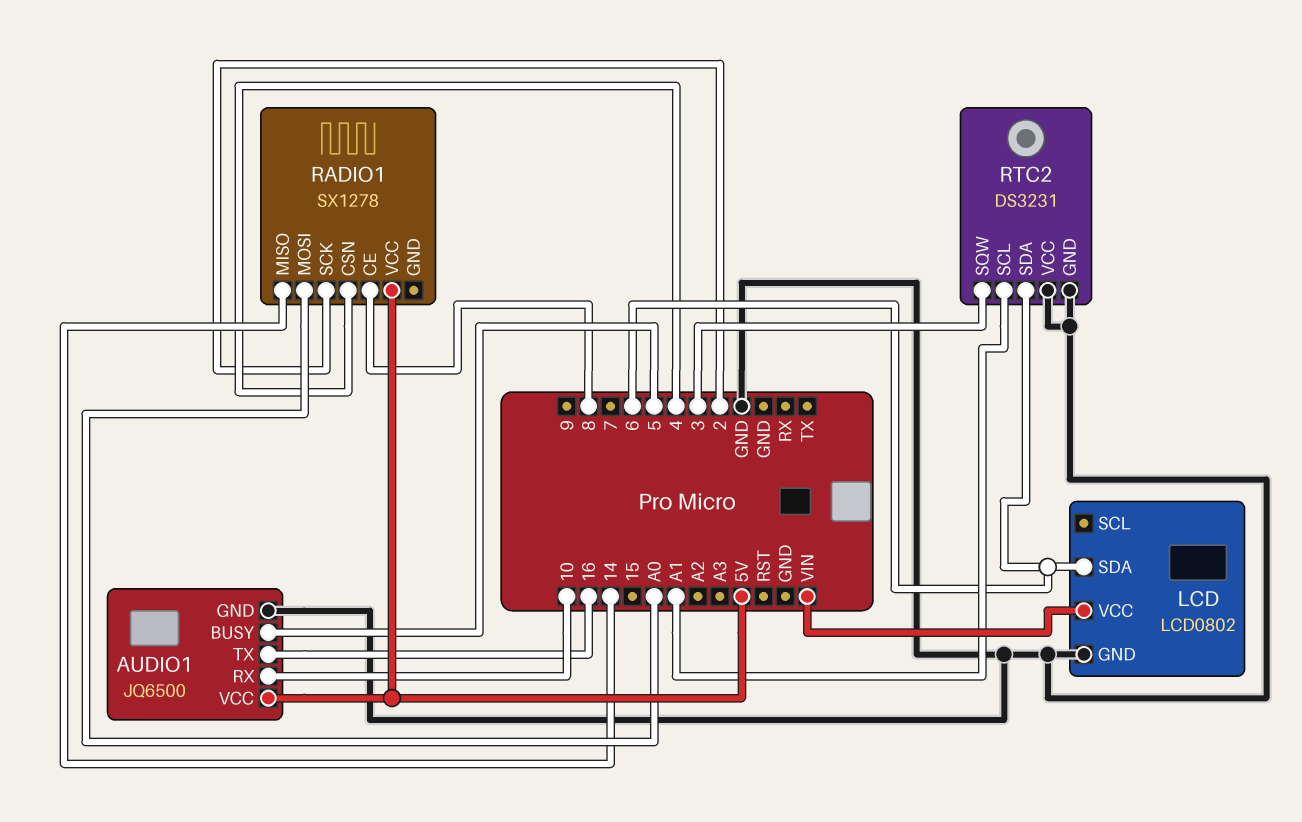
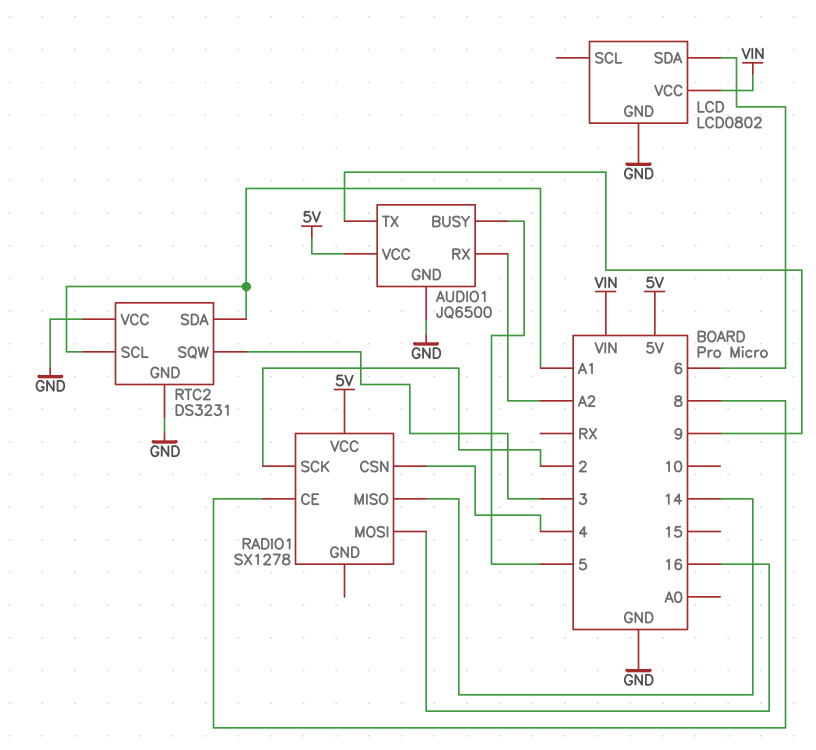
AUDIO1 pin RX: 10 -> A2
AUDIO1 pin TX: 16 -> 9
RADIO1 pin MOSI: A0 -> 16
RTC2 pin SDA: 6 -> A1

